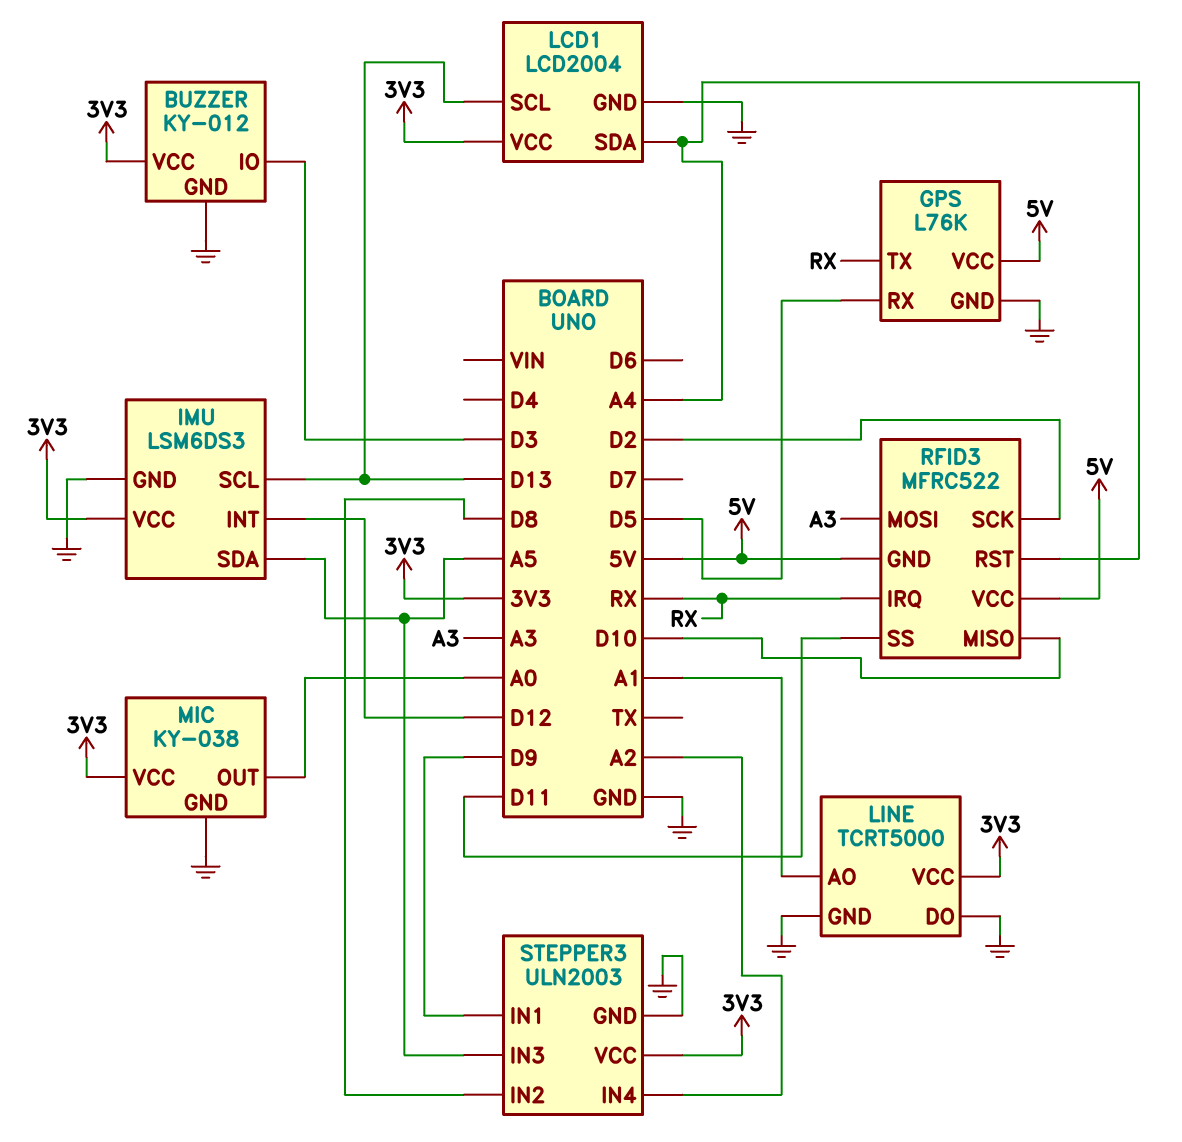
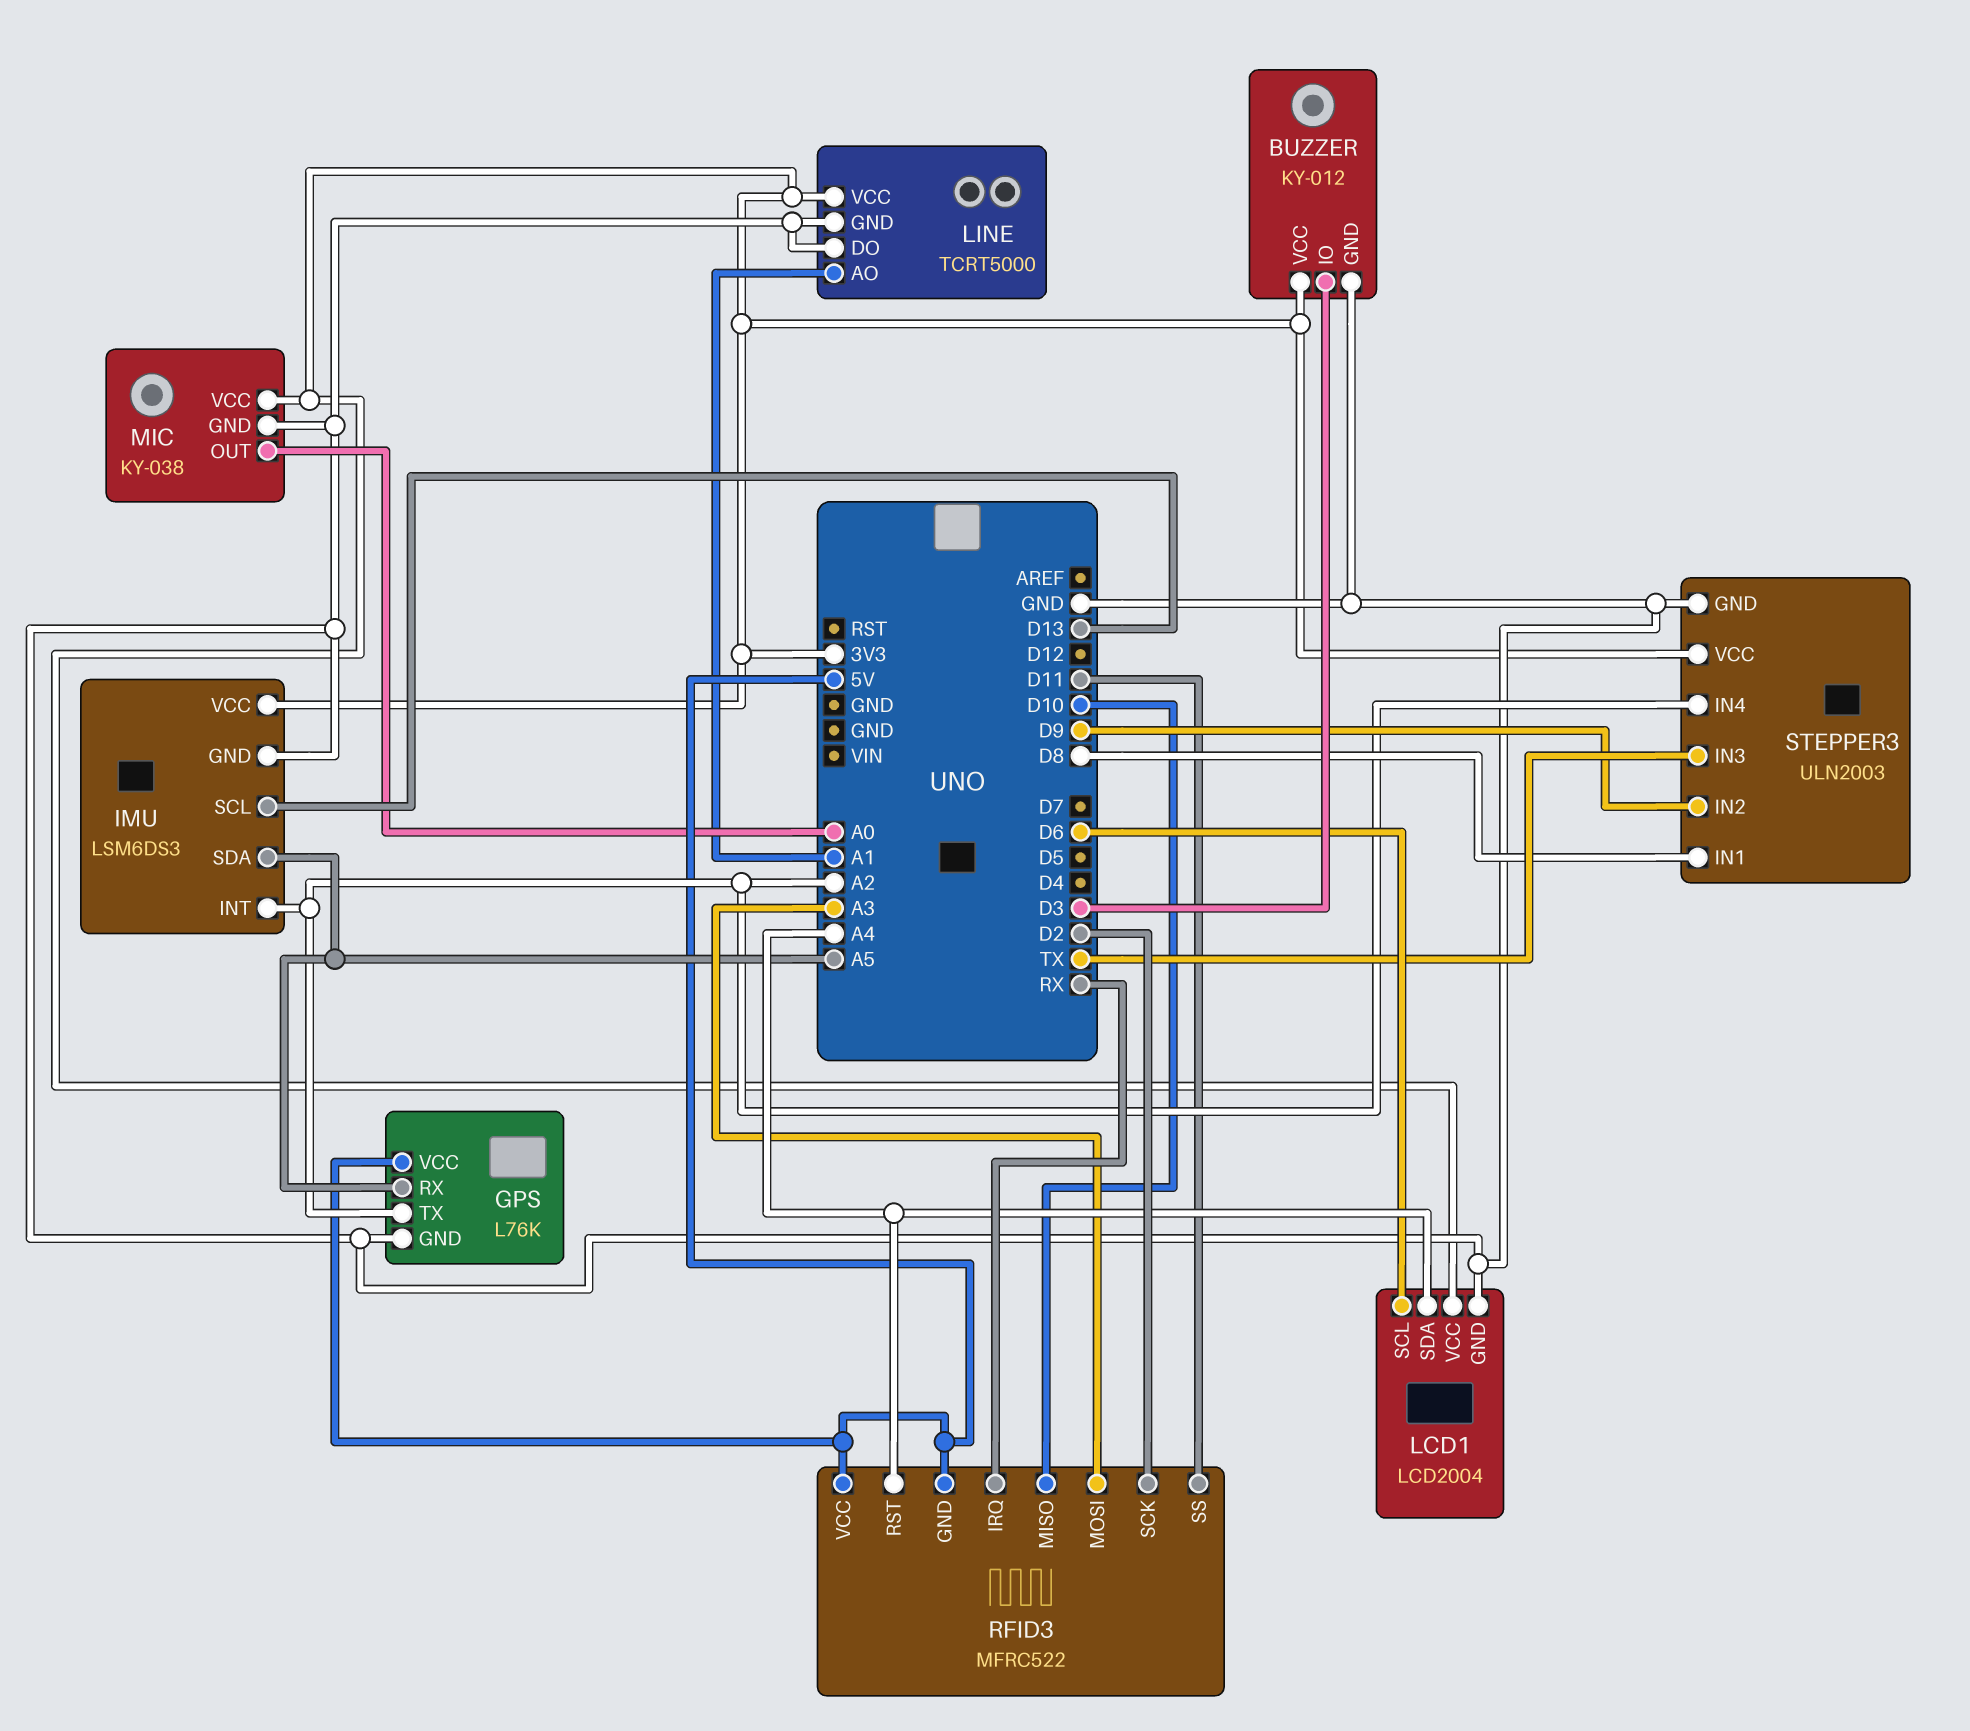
GPS pin RX: D5 -> A5
GPS pin TX: RX -> A2
IMU pin INT: D12 -> A2
LCD1 pin SCL: D13 -> D6
STEPPER3 pin IN1: D9 -> D8
STEPPER3 pin IN2: D8 -> D9
STEPPER3 pin IN3: A5 -> TX

